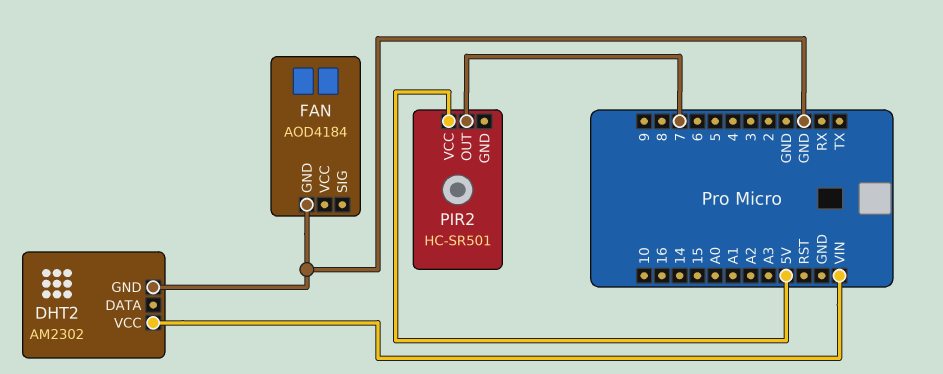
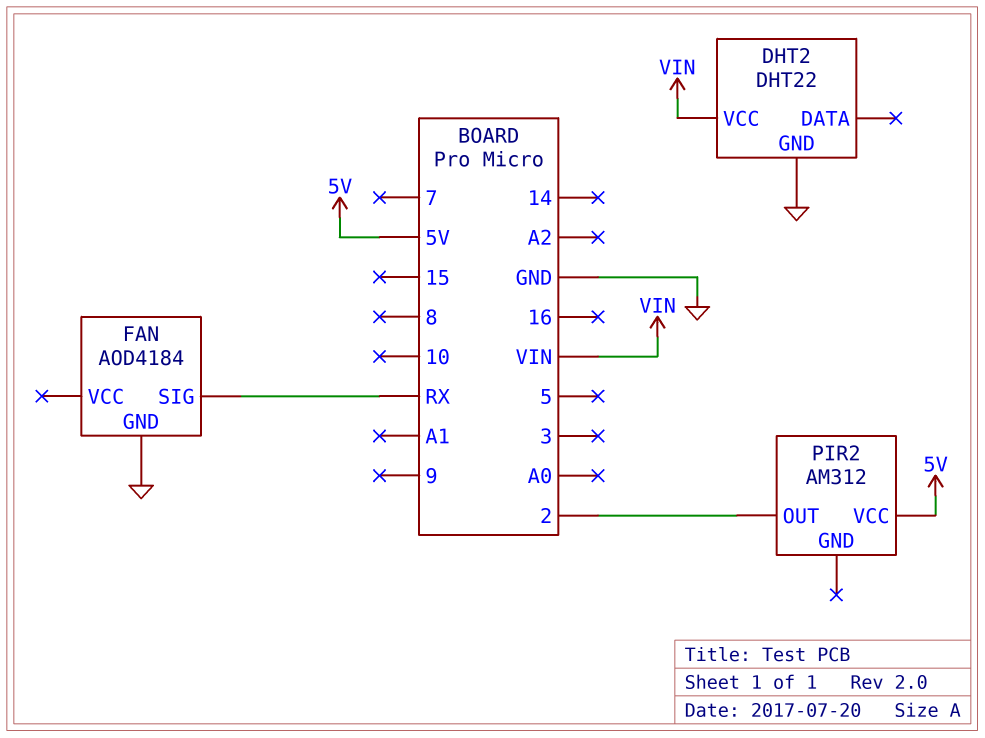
DHT2: AM2302 -> DHT22
FAN pin SIG: none -> RX
PIR2: HC-SR501 -> AM312
PIR2 pin OUT: 7 -> 2

